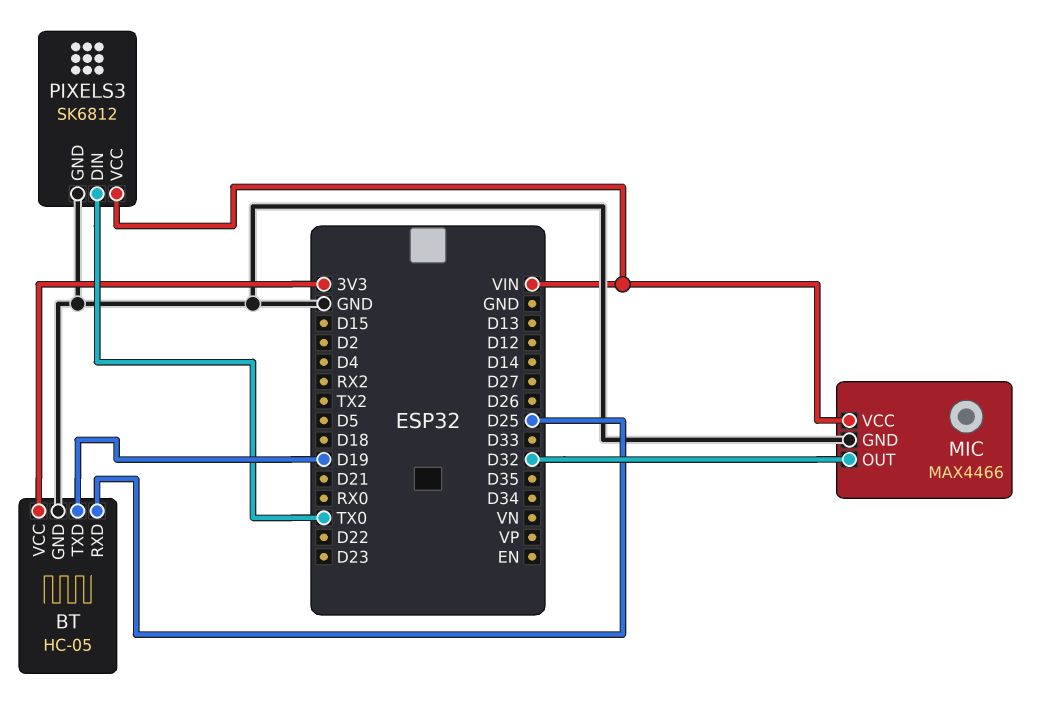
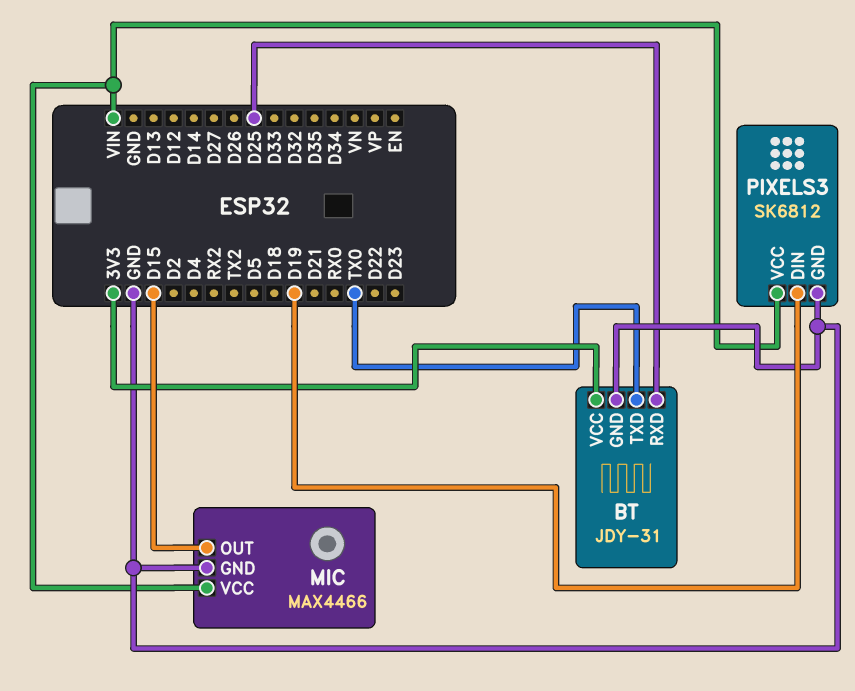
BT: HC-05 -> JDY-31
BT pin TXD: D19 -> TX0
MIC pin OUT: D32 -> D15
PIXELS3 pin DIN: TX0 -> D19

